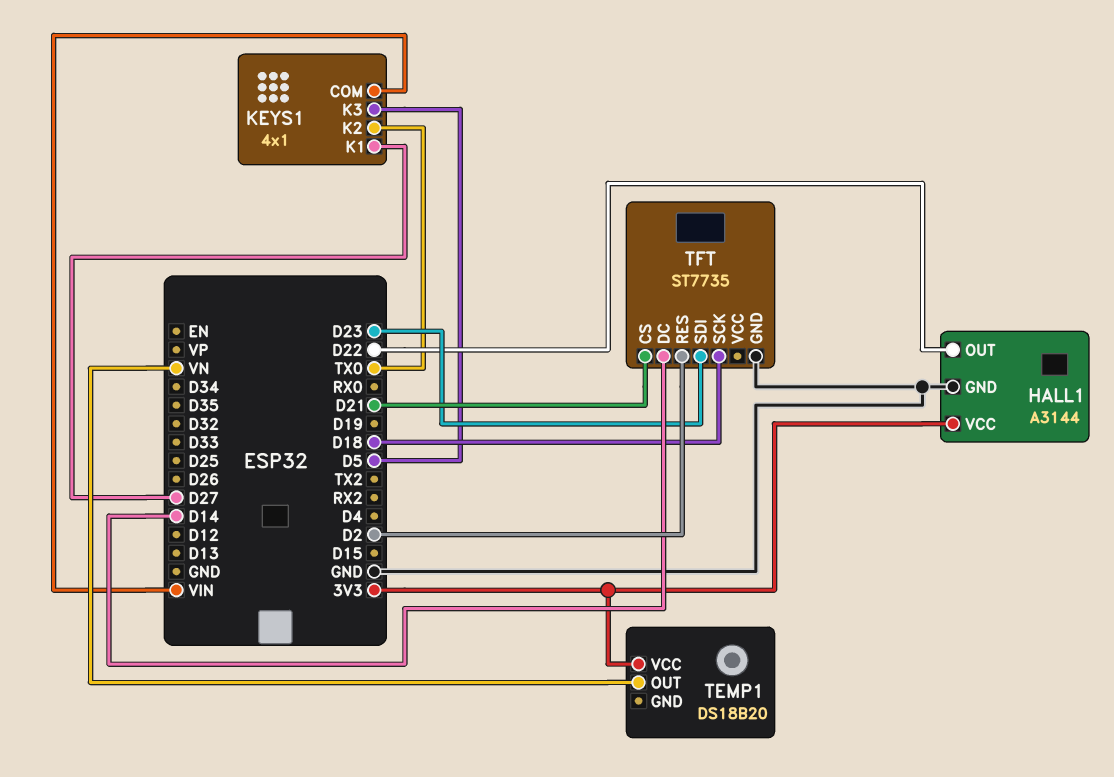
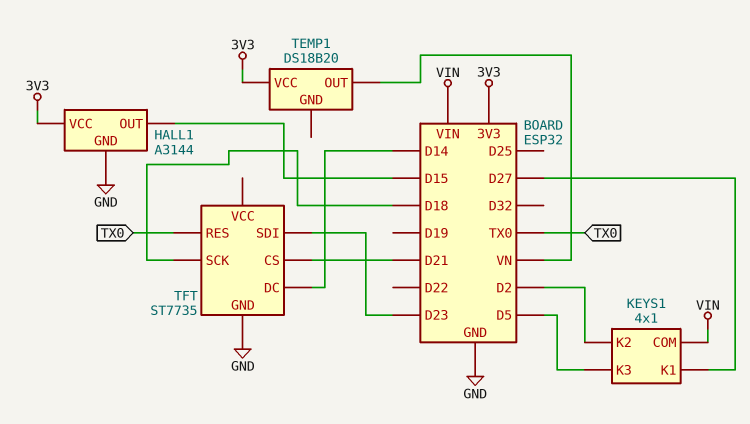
HALL1 pin OUT: D22 -> D15
KEYS1 pin K2: TX0 -> D2
TFT pin RES: D2 -> TX0

